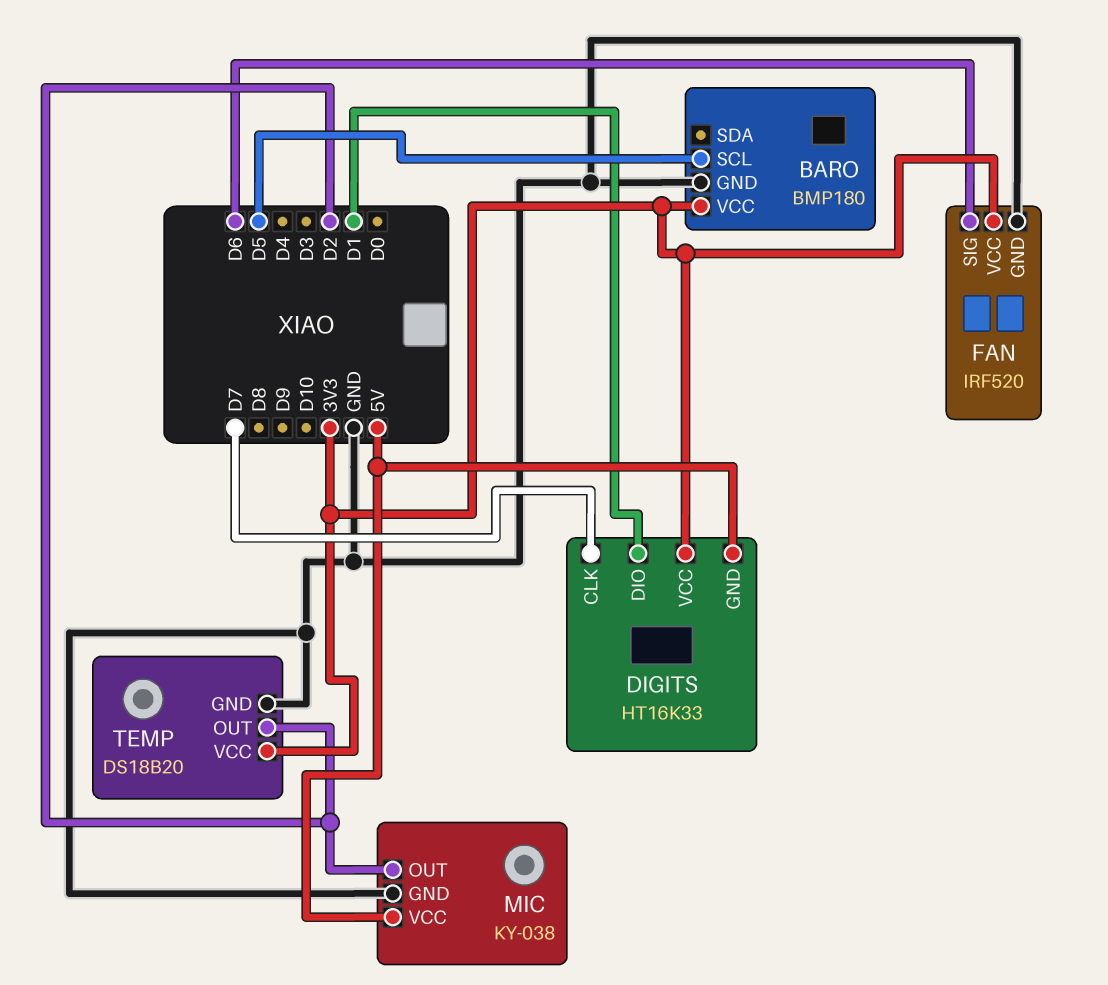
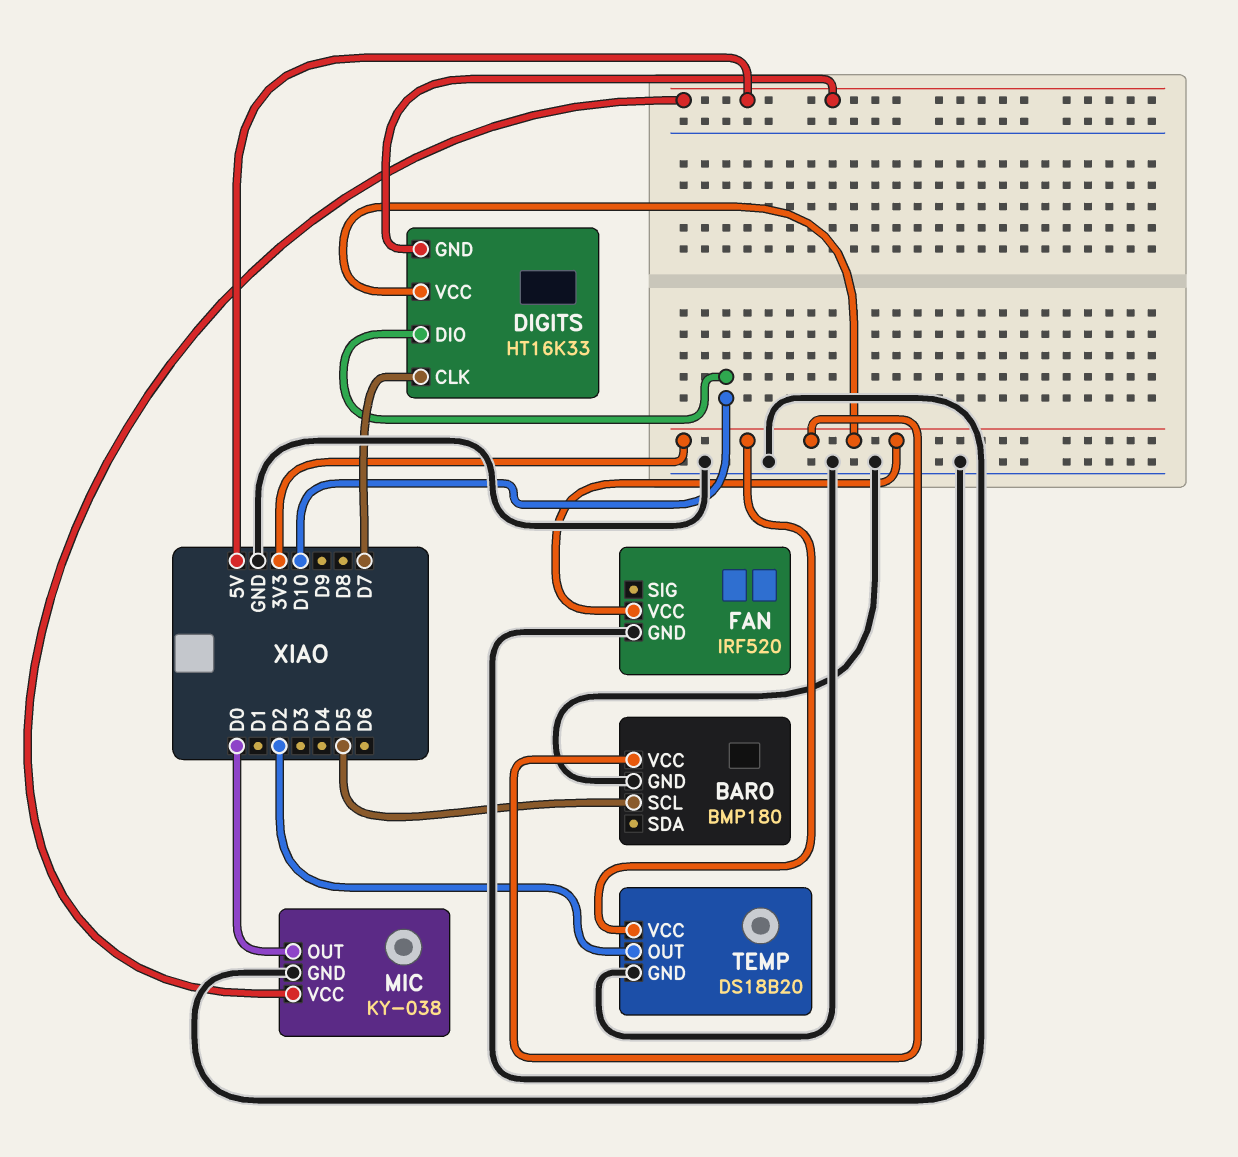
DIGITS pin DIO: D1 -> D10
FAN pin SIG: D6 -> none
MIC pin OUT: D2 -> D0

